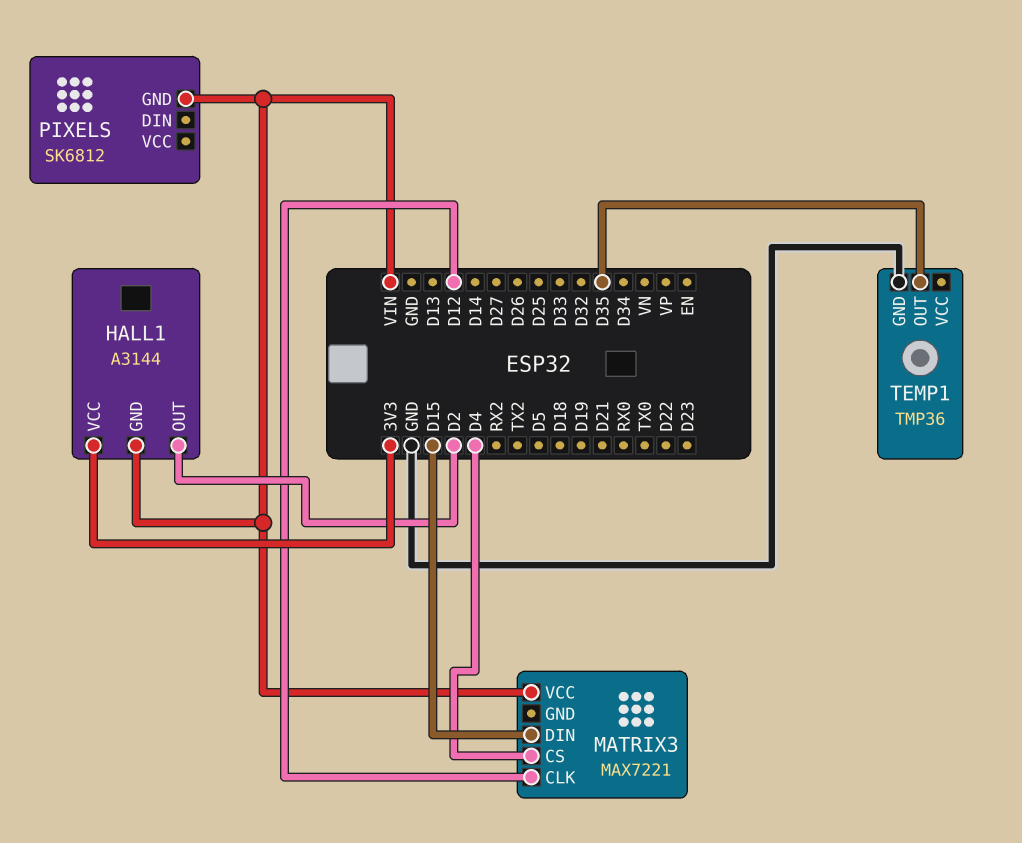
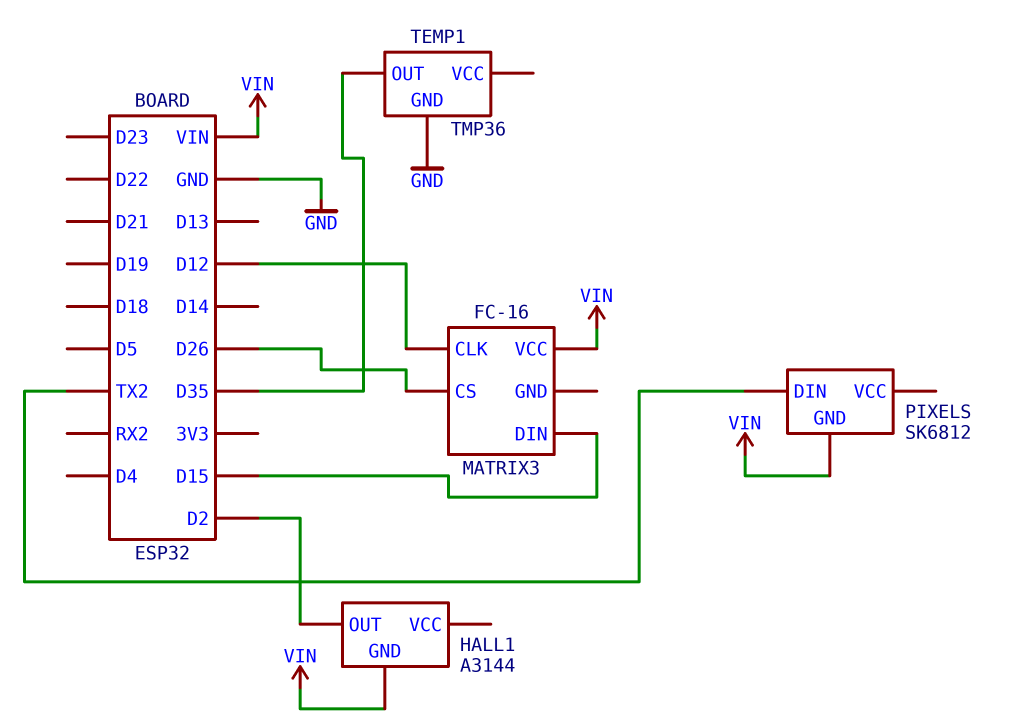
HALL1 pin VCC: 3V3 -> none
MATRIX3: MAX7221 -> FC-16
MATRIX3 pin CS: D4 -> D26
PIXELS pin DIN: none -> TX2

